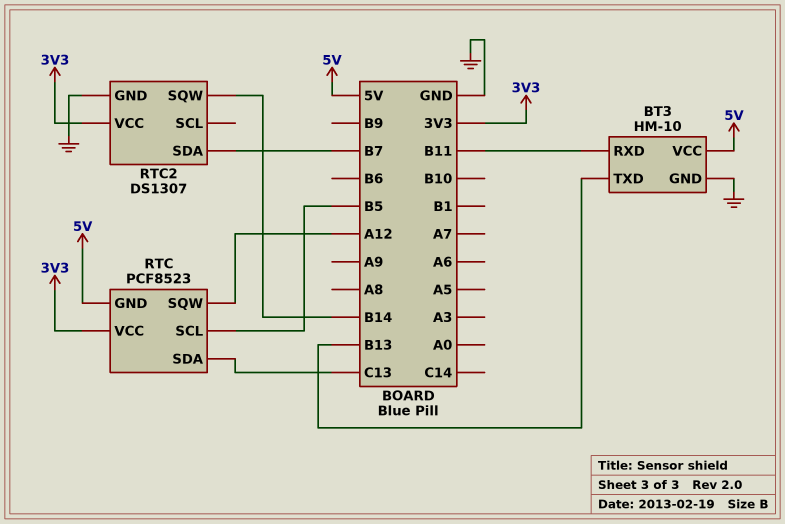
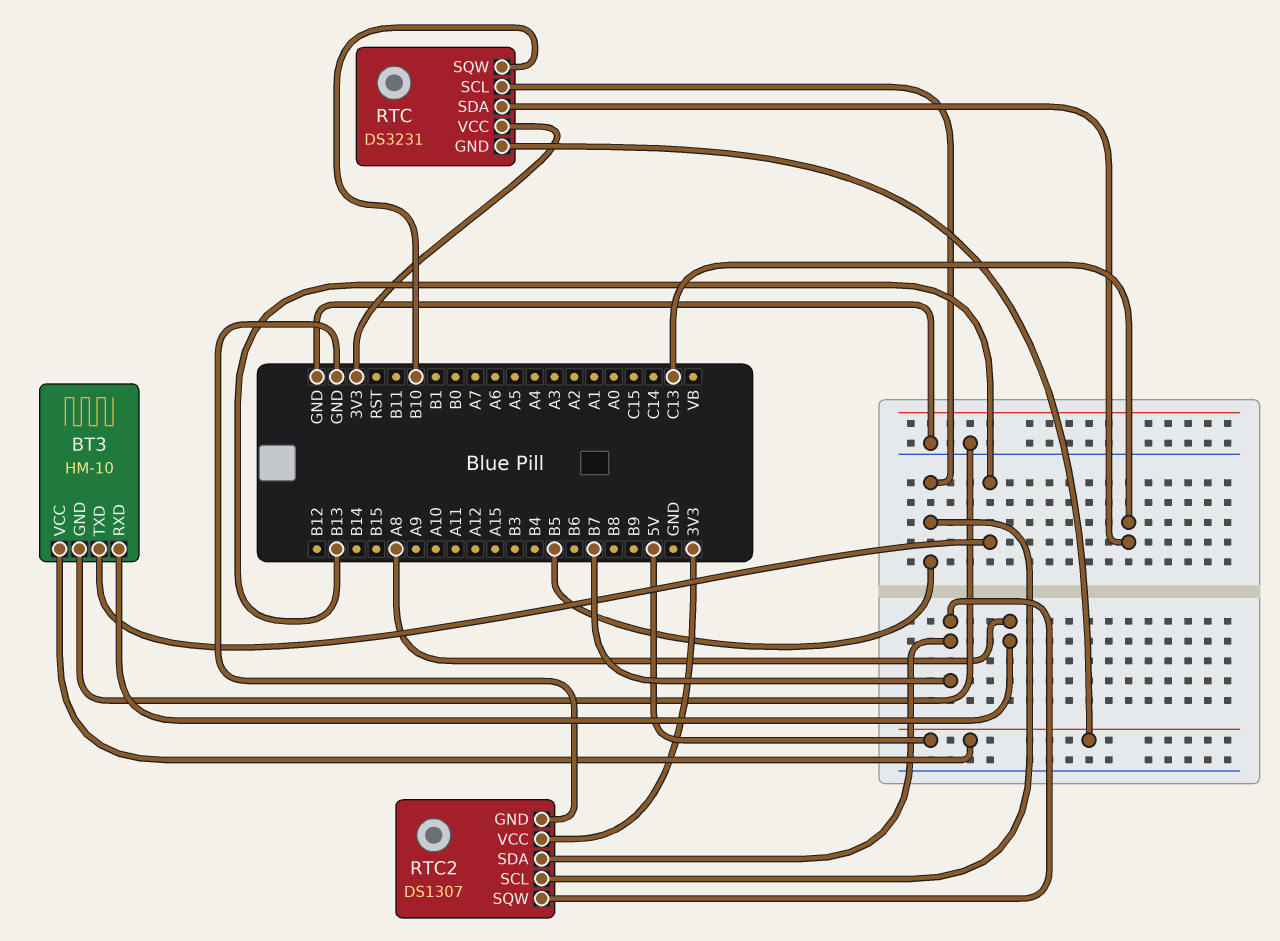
BT3 pin RXD: B11 -> A8
RTC: PCF8523 -> DS3231
RTC pin SQW: A12 -> B10
RTC2 pin SCL: none -> B5
RTC2 pin SQW: B14 -> B7

